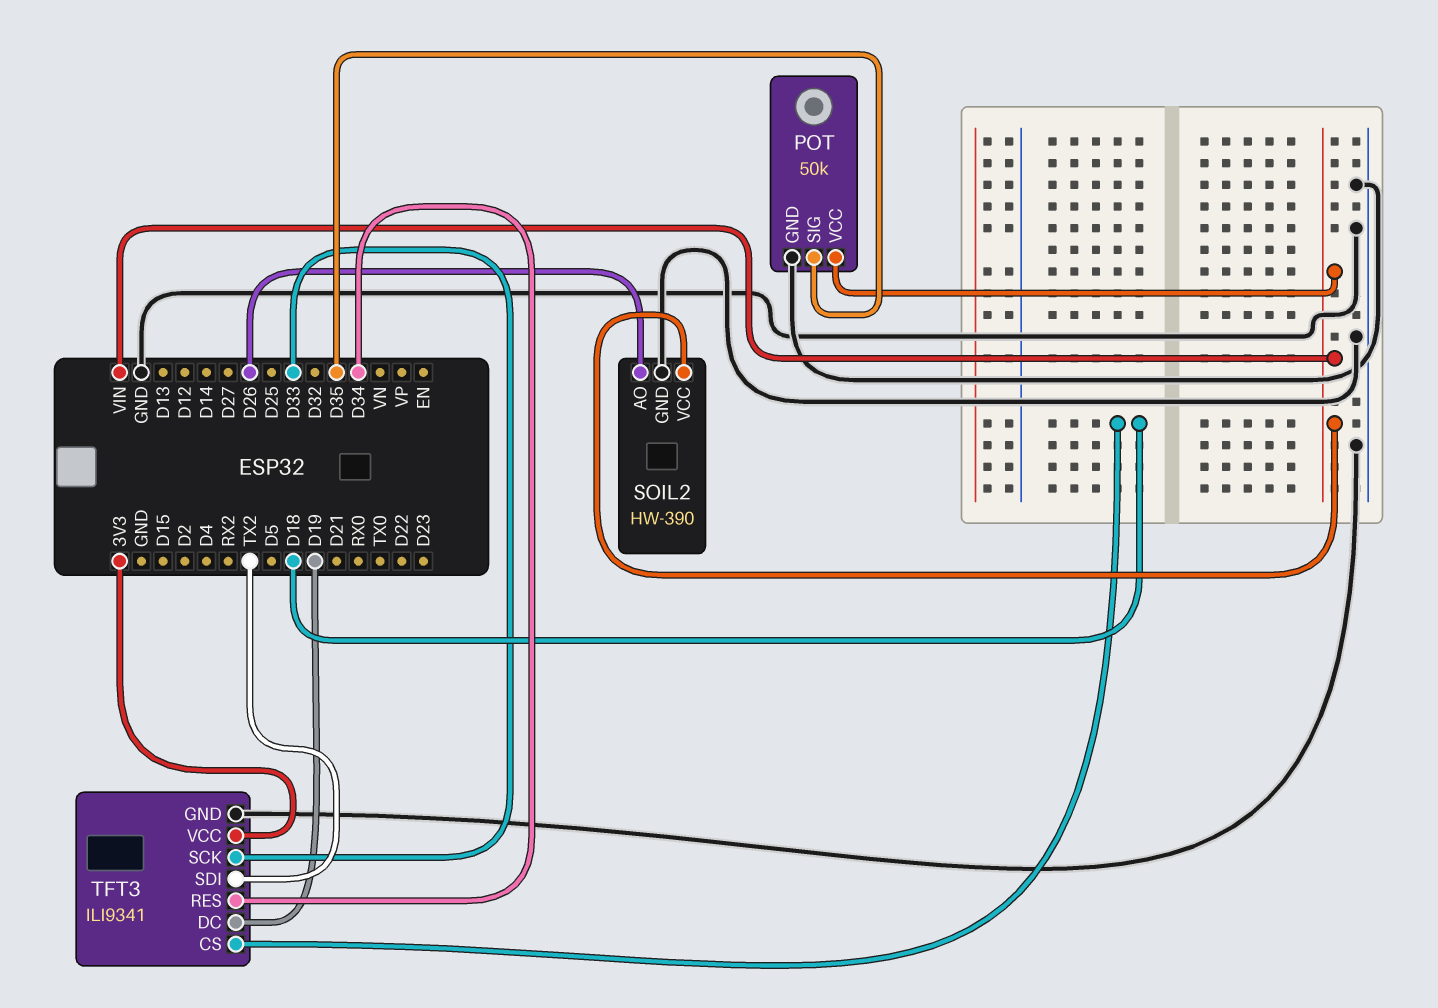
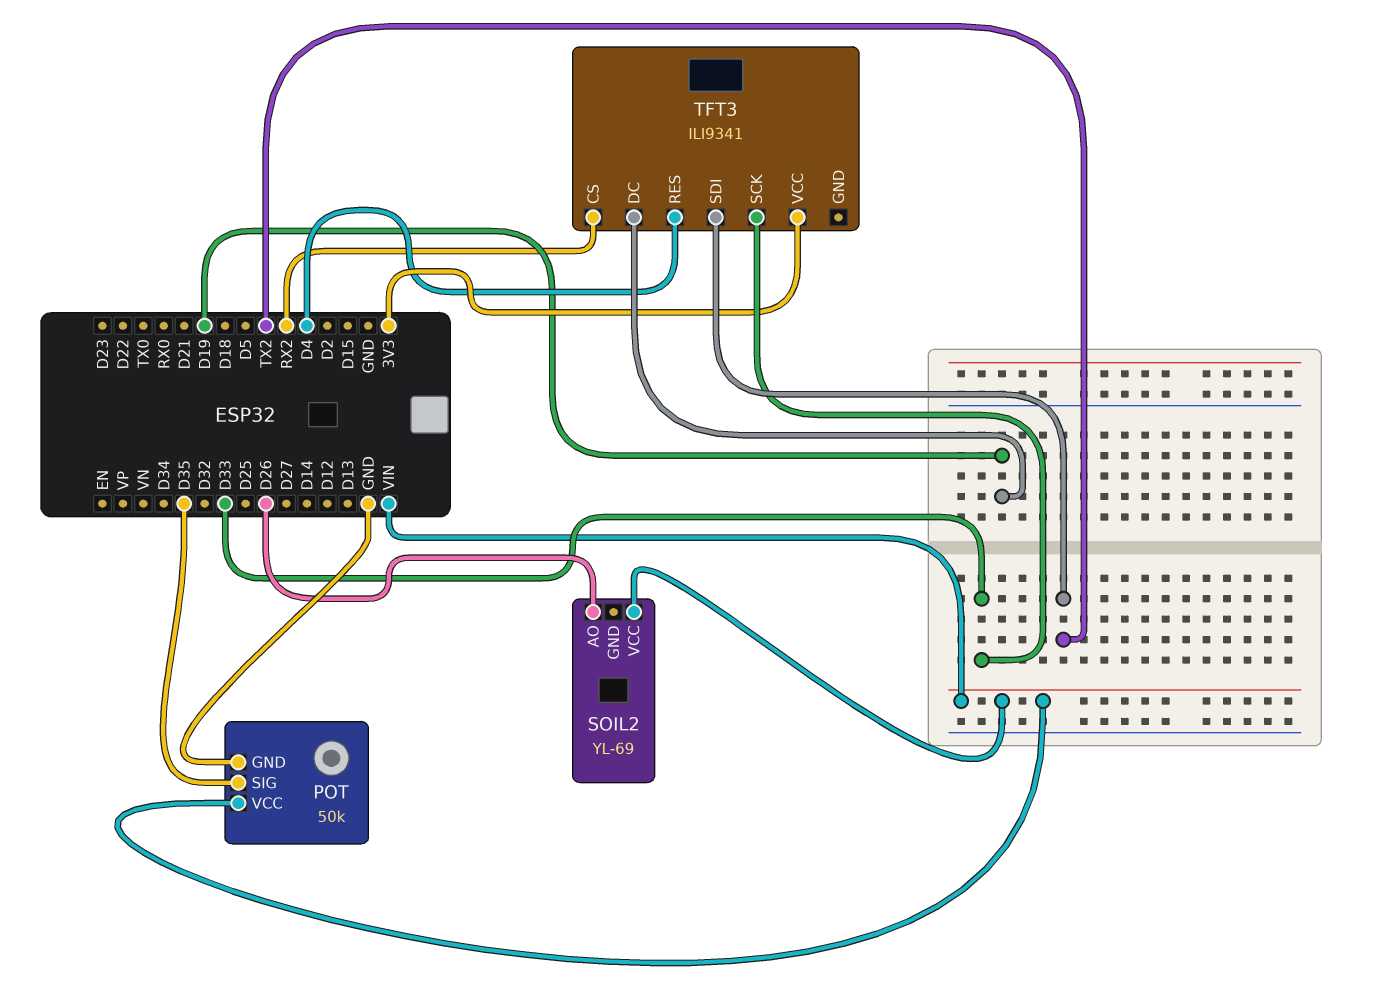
SOIL2: HW-390 -> YL-69
SOIL2 pin GND: GND -> none
TFT3 pin CS: D18 -> RX2
TFT3 pin GND: GND -> none
TFT3 pin RES: D34 -> D4

